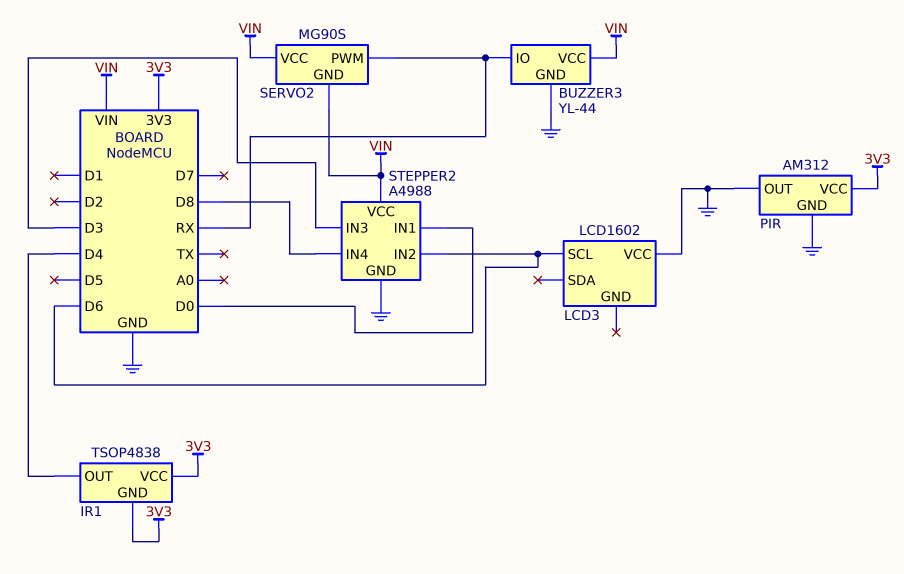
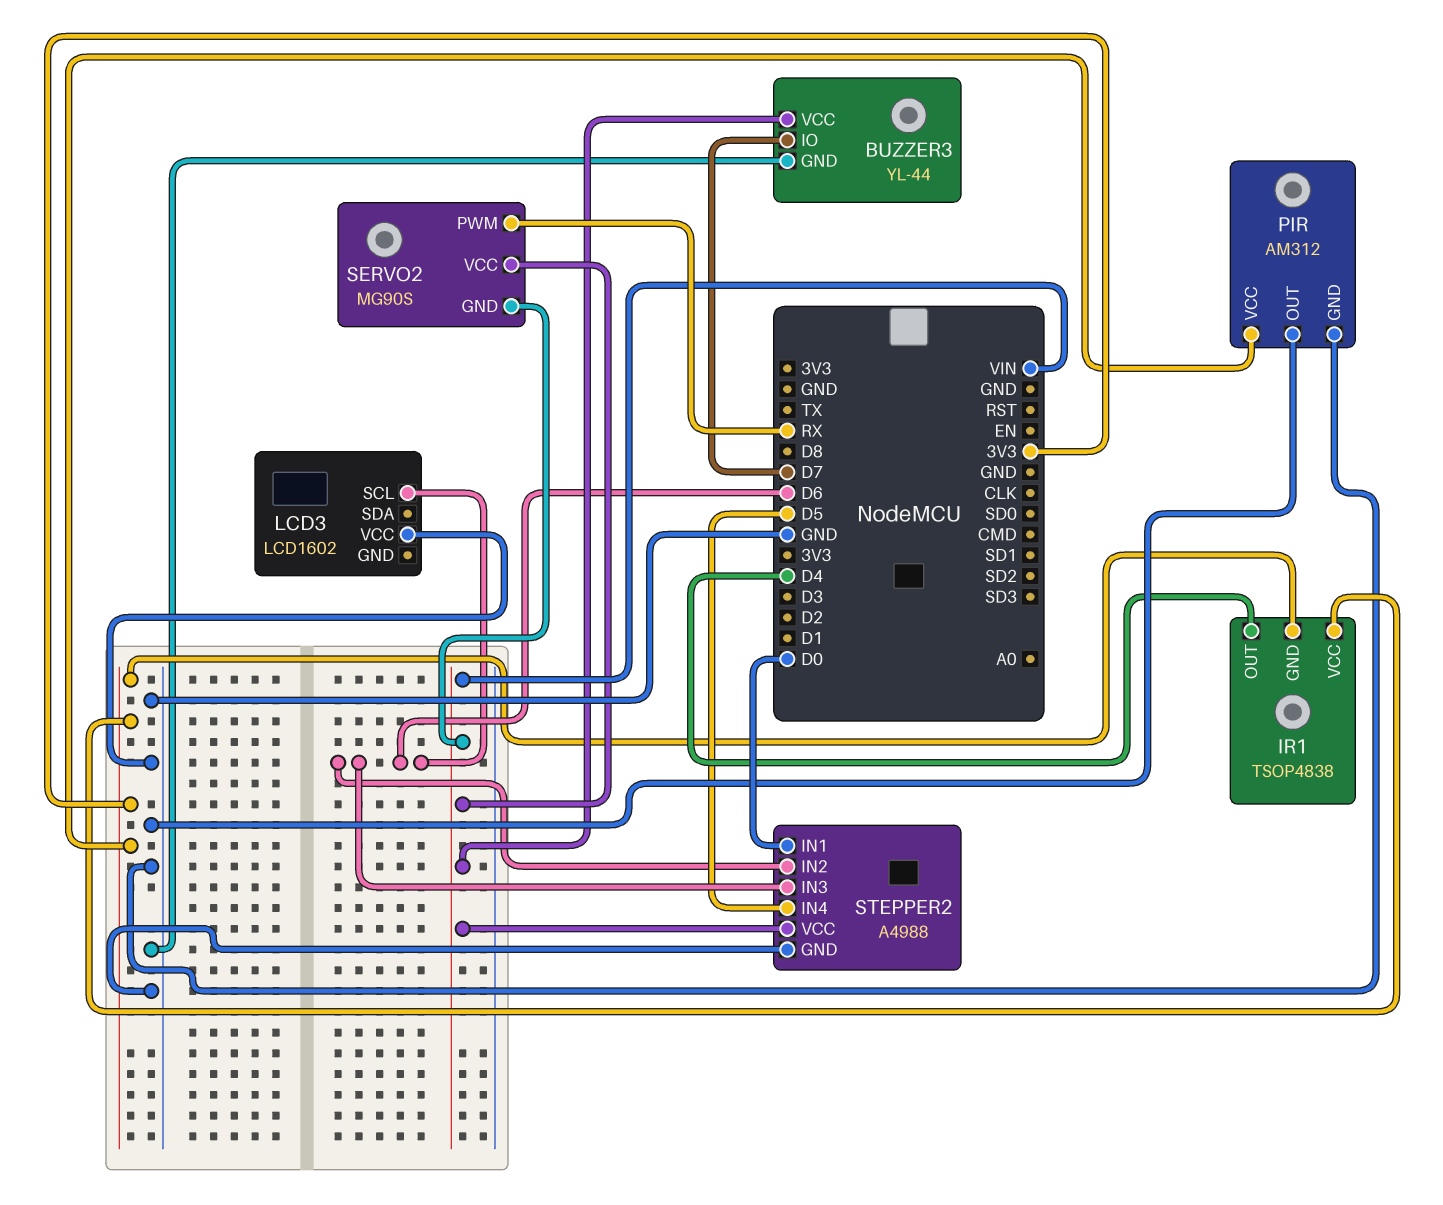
BUZZER3 pin IO: RX -> D7
STEPPER2 pin IN3: D3 -> D6
STEPPER2 pin IN4: D8 -> D5

